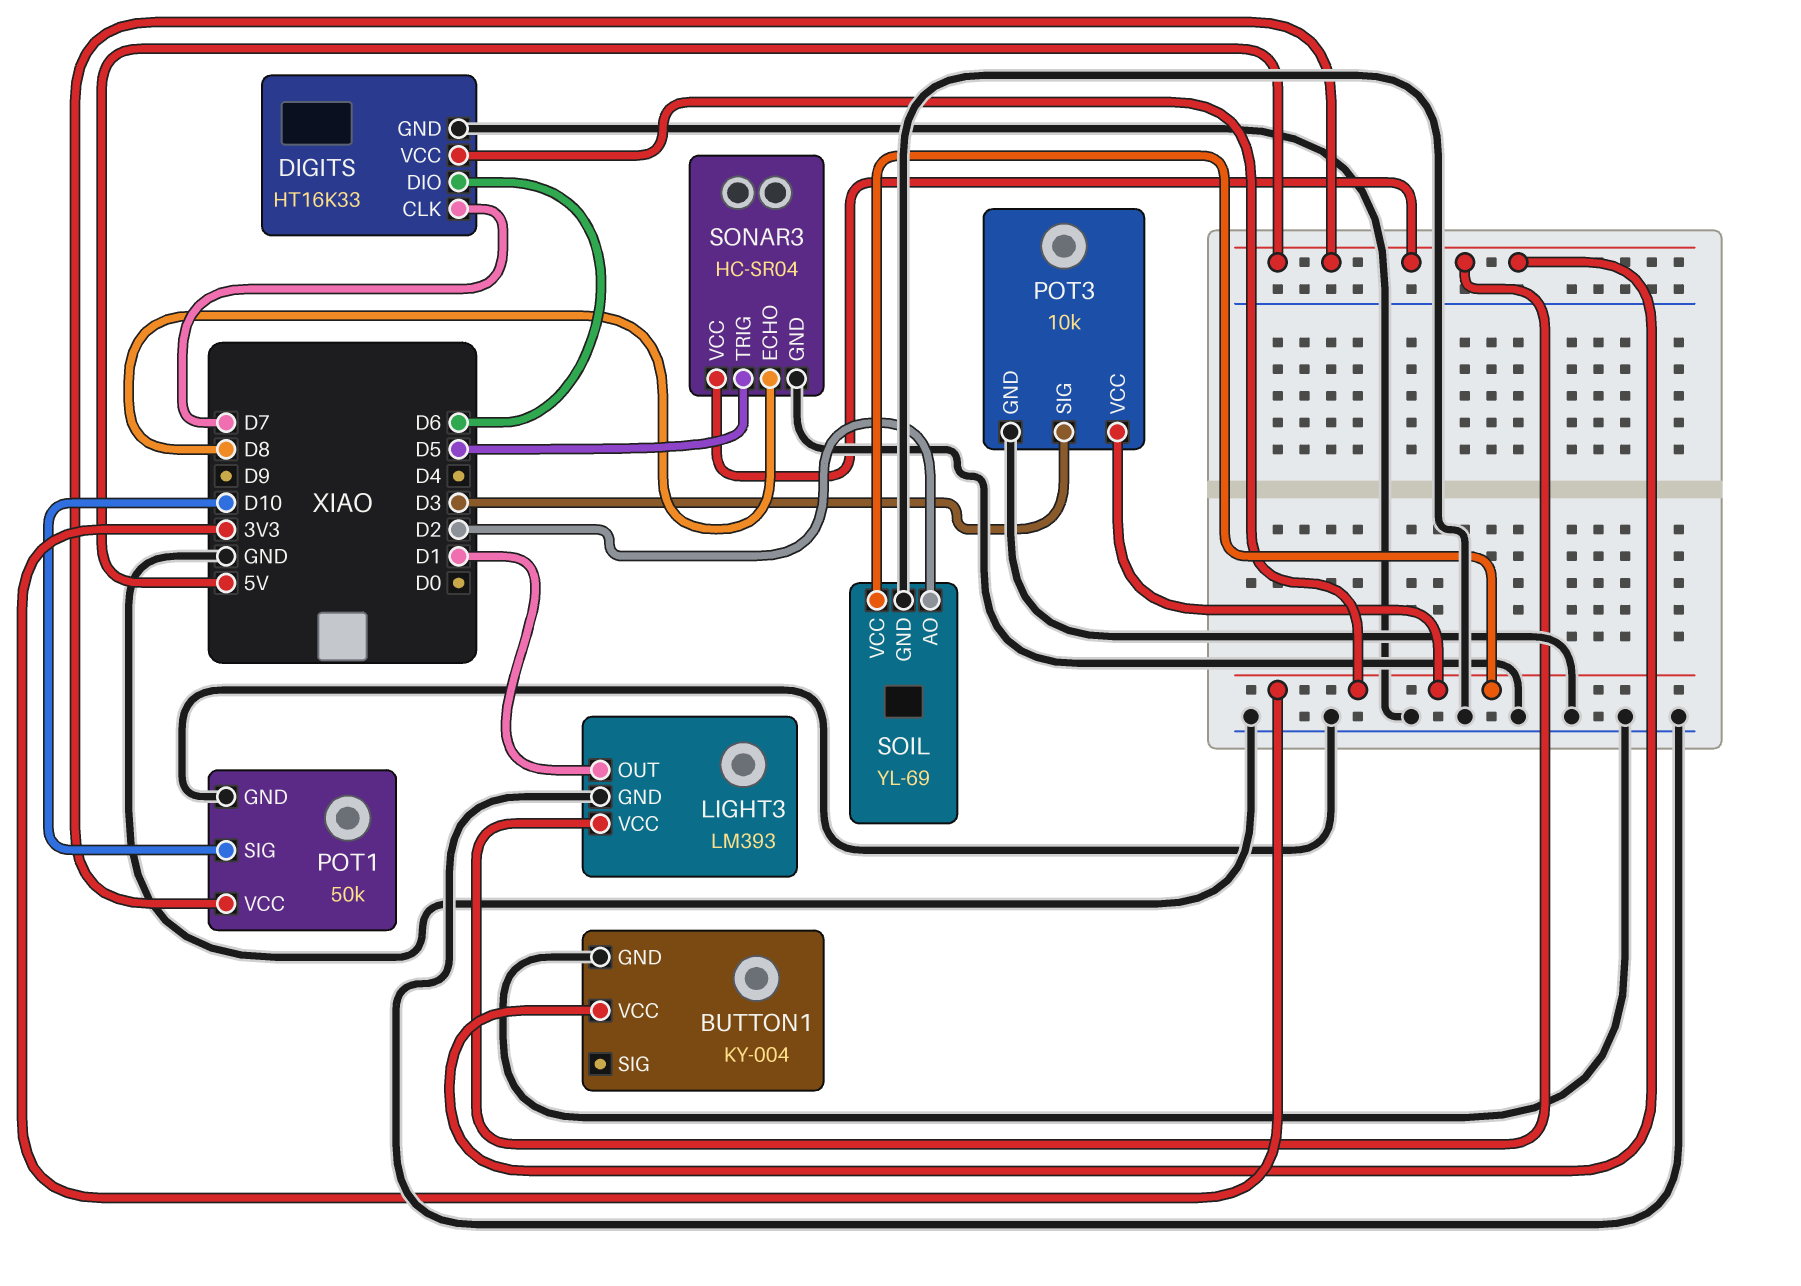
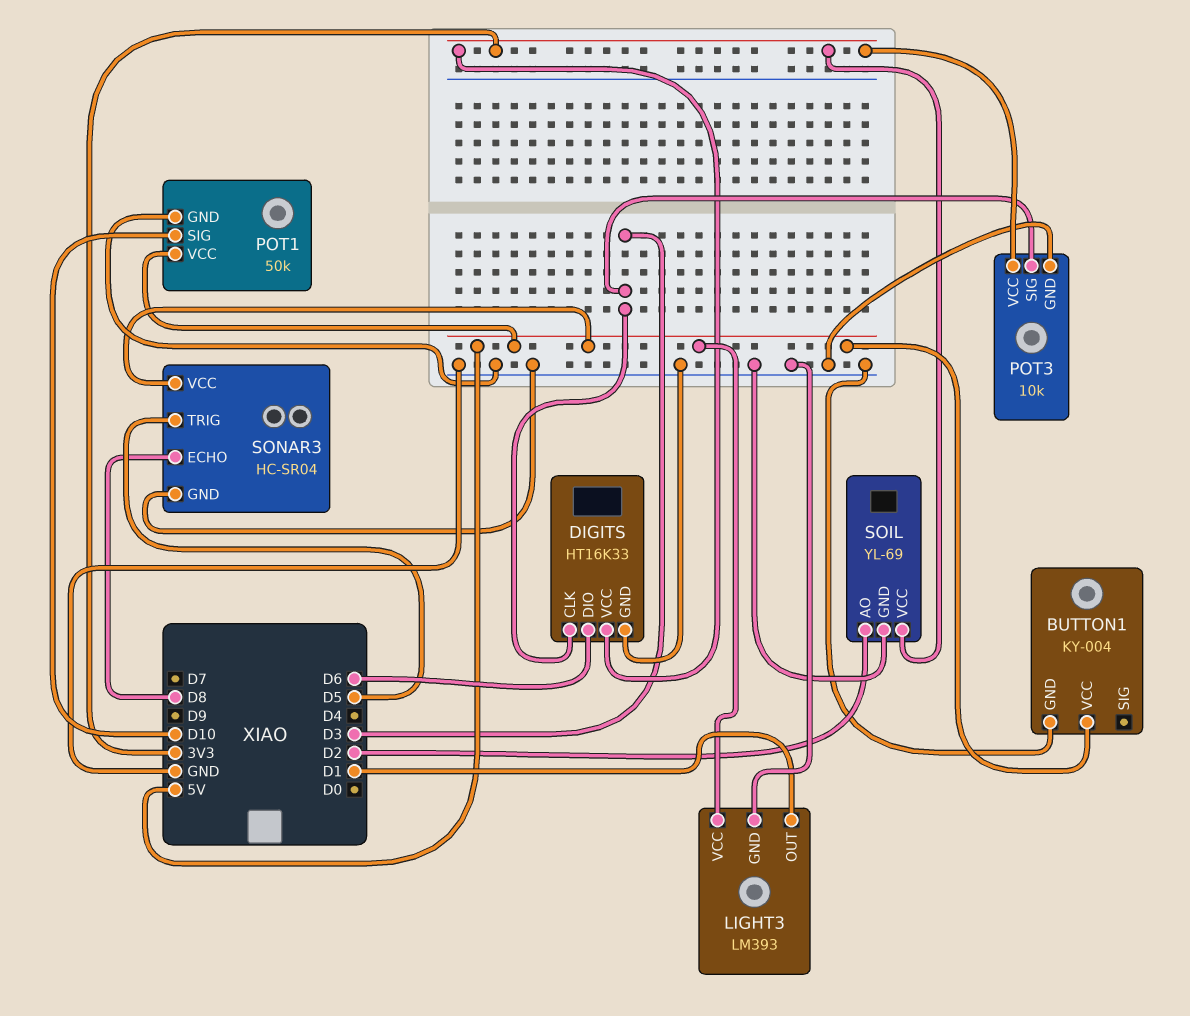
DIGITS pin CLK: D7 -> D3

